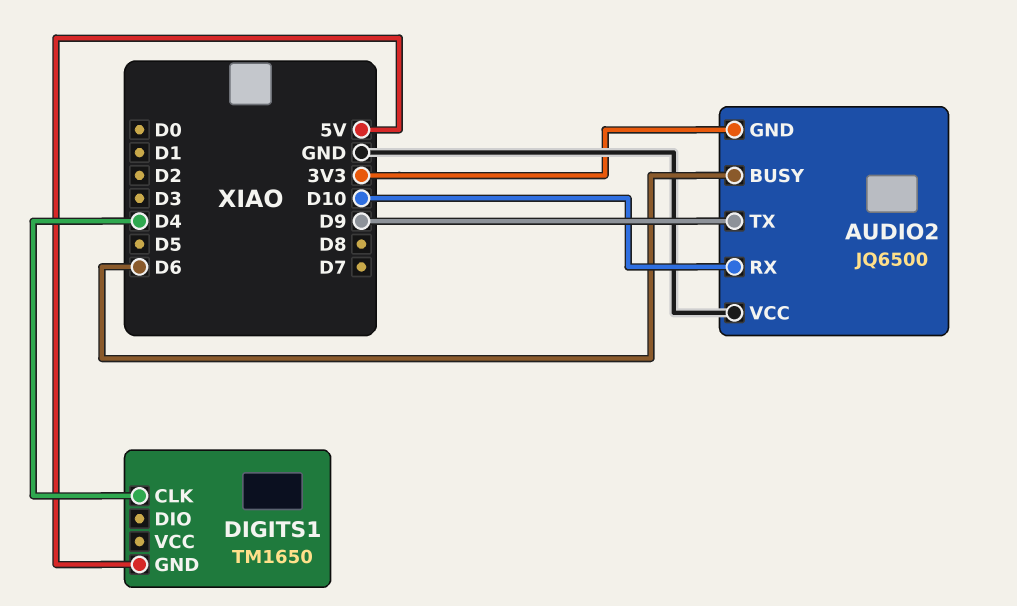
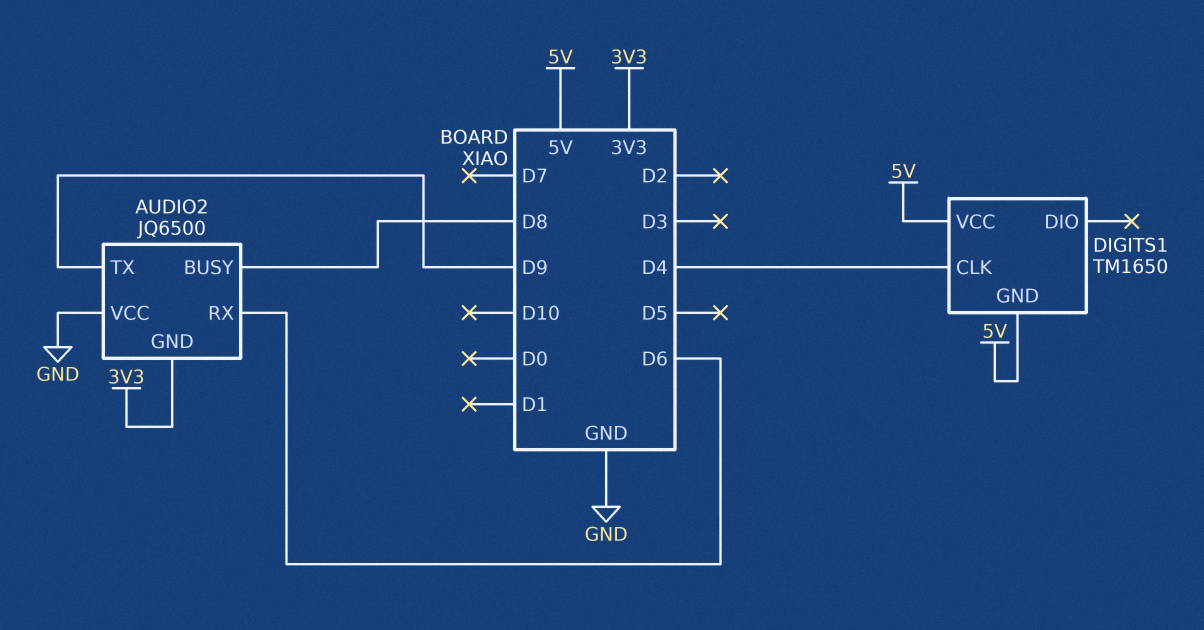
AUDIO2 pin BUSY: D6 -> D8
AUDIO2 pin RX: D10 -> D6
DIGITS1 pin VCC: none -> 5V

